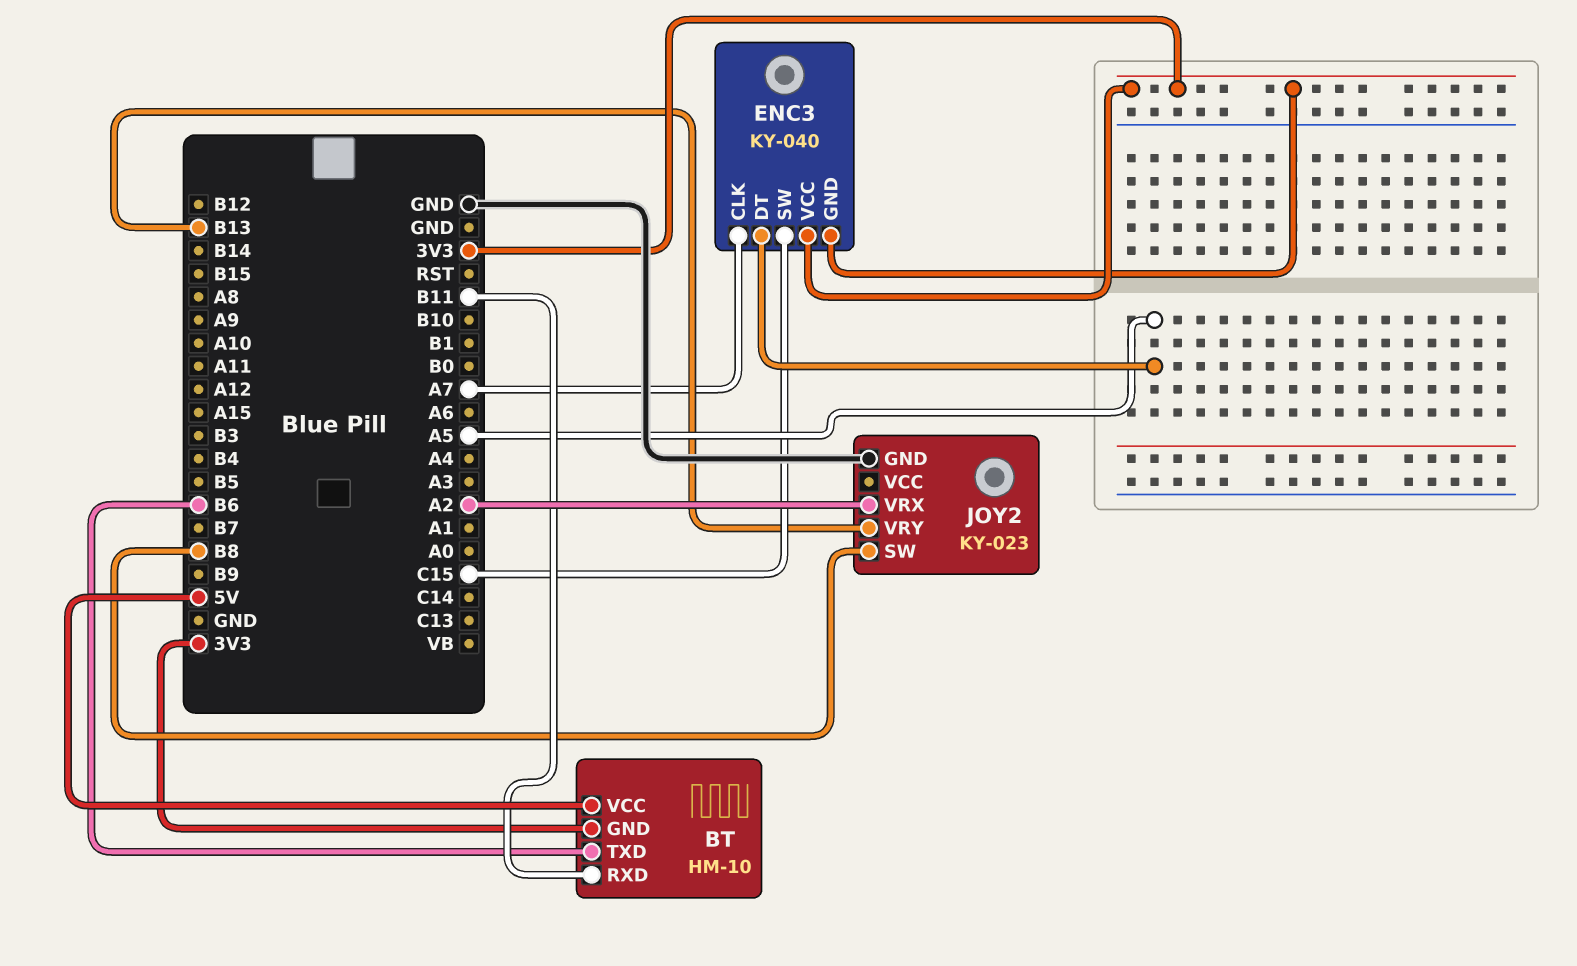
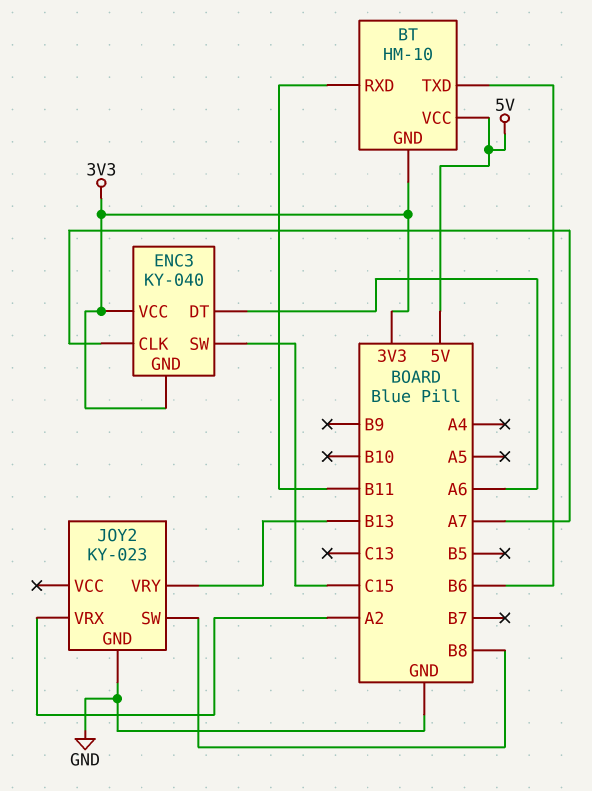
ENC3 pin DT: A5 -> A6

